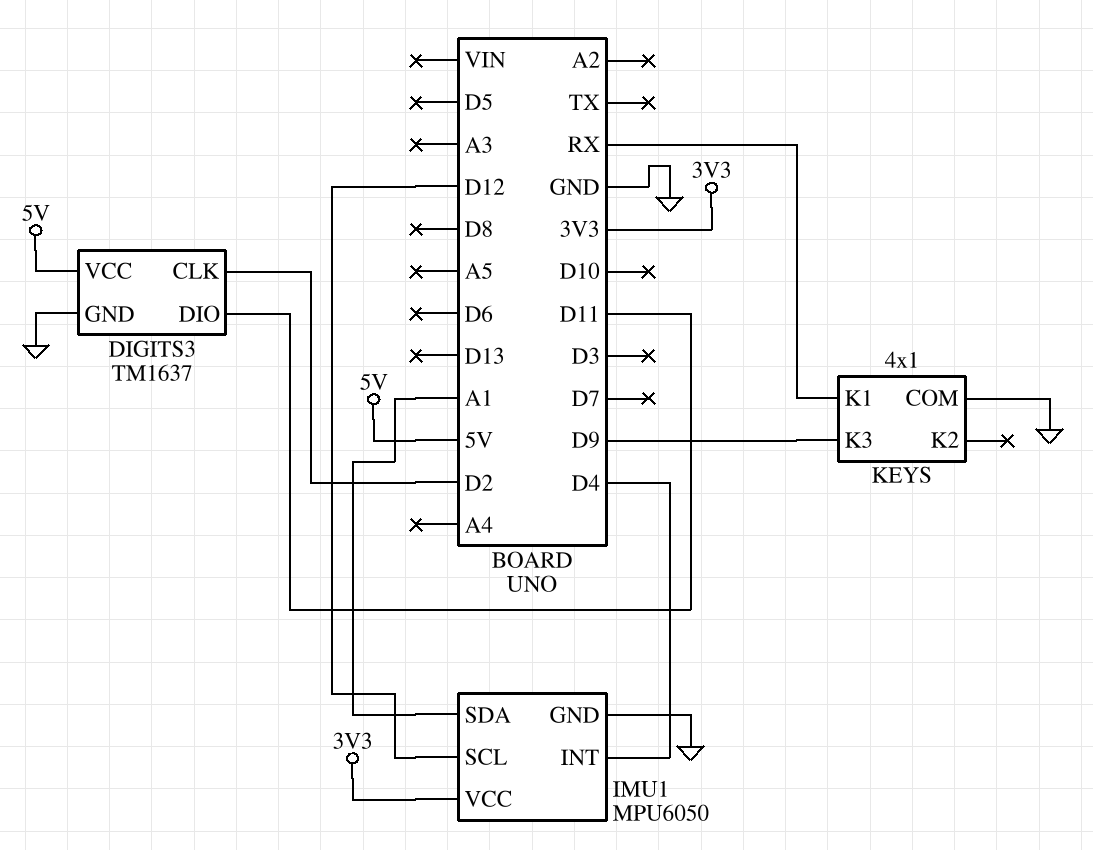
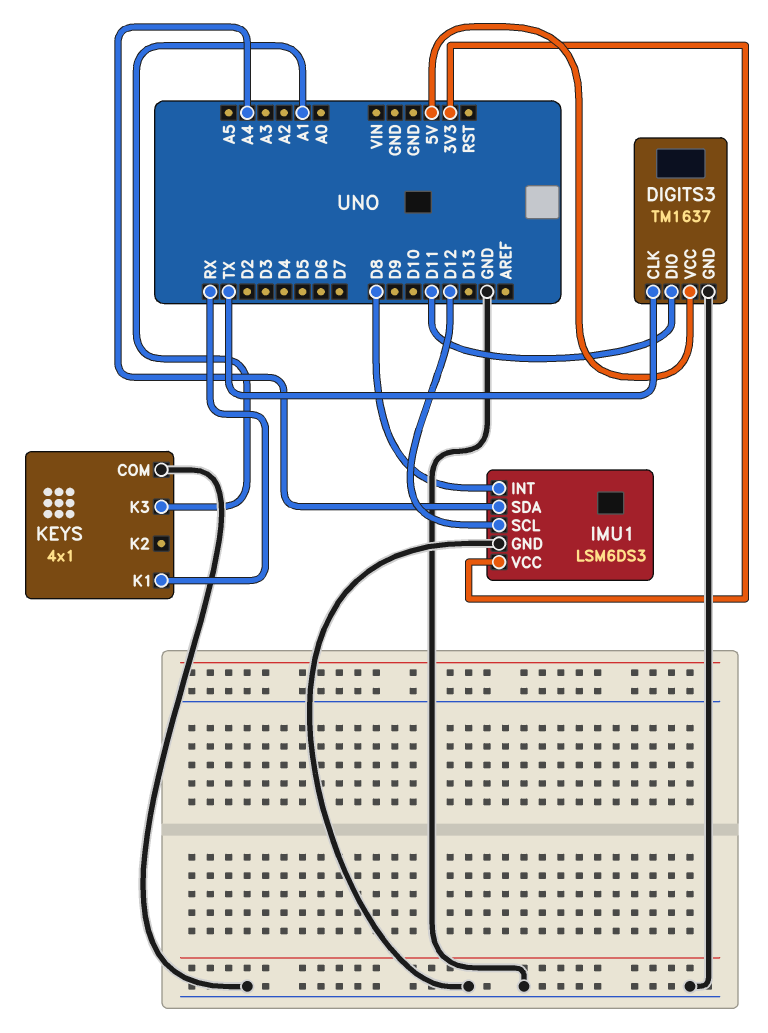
DIGITS3 pin CLK: D2 -> TX
IMU1: MPU6050 -> LSM6DS3
IMU1 pin INT: D4 -> D8
IMU1 pin SDA: A1 -> A4
KEYS pin K3: D9 -> A1

